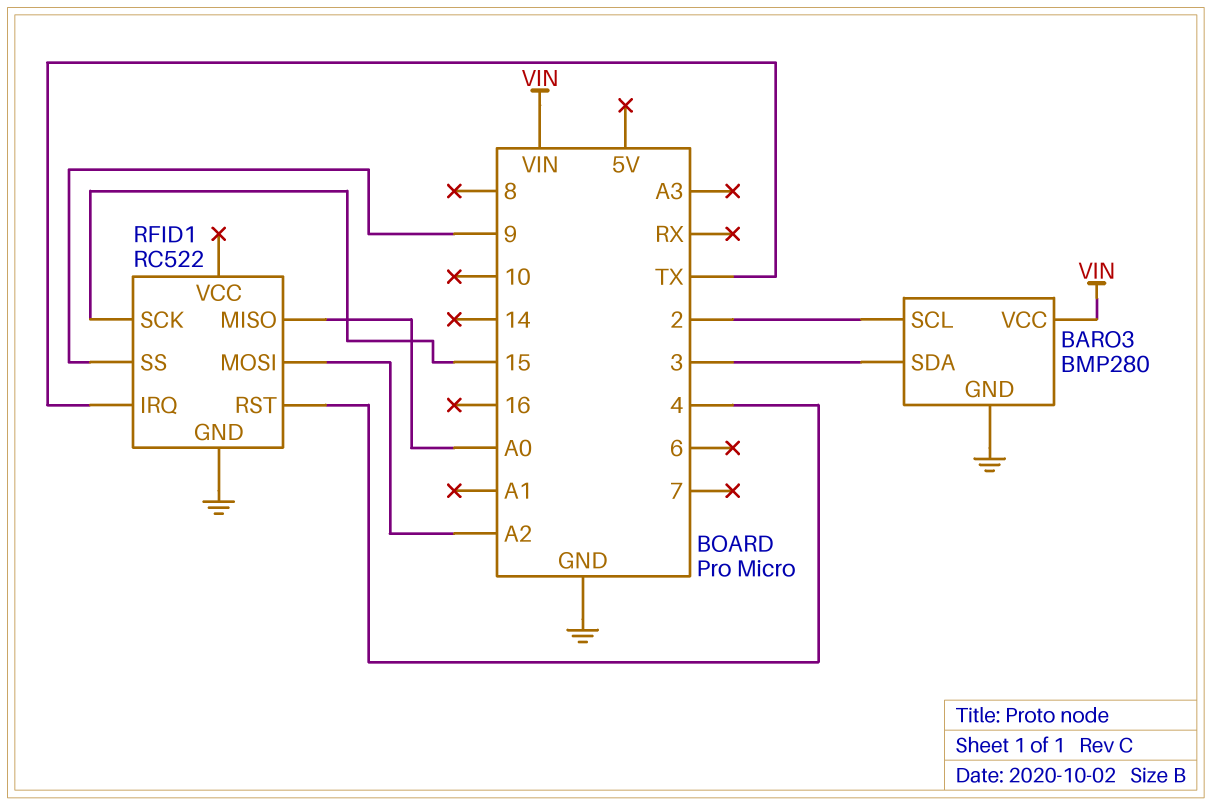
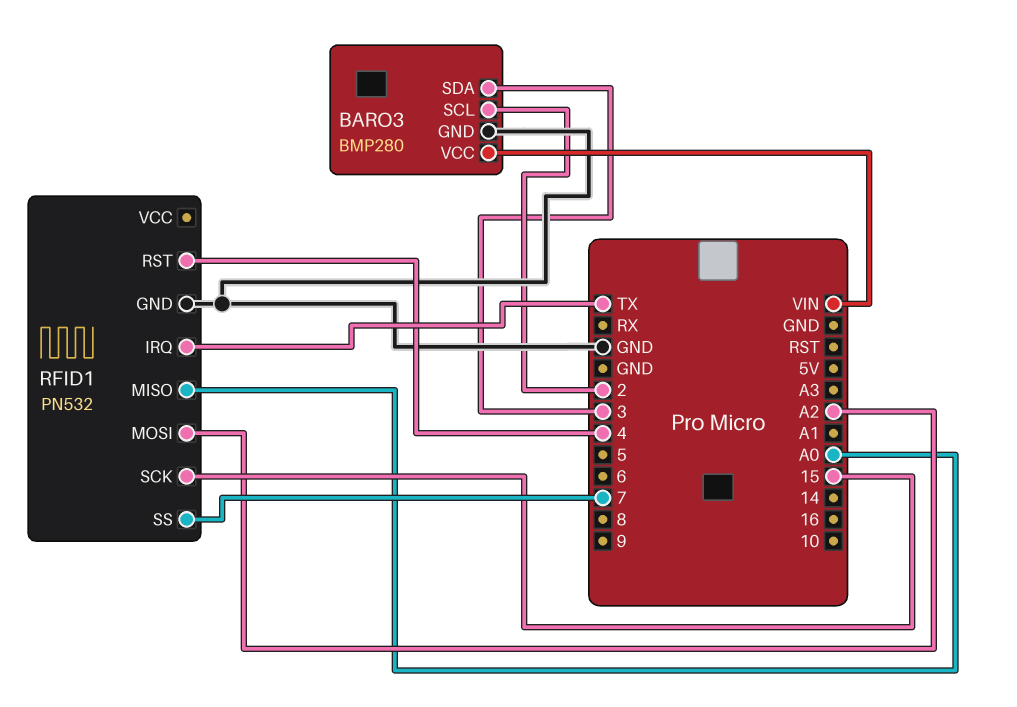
RFID1: RC522 -> PN532
RFID1 pin SS: 9 -> 7

